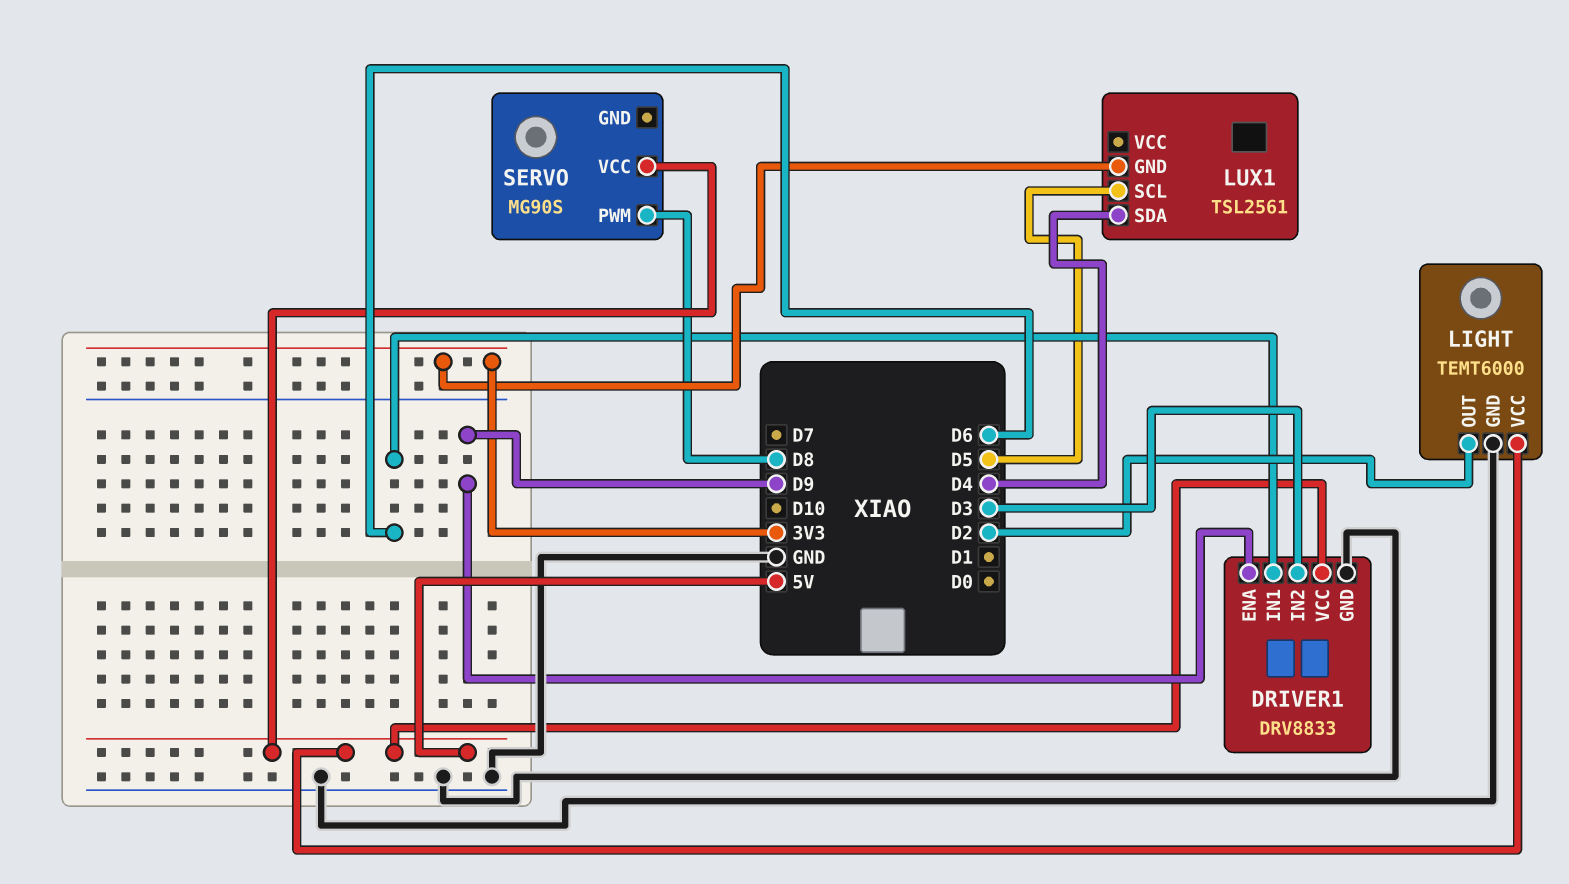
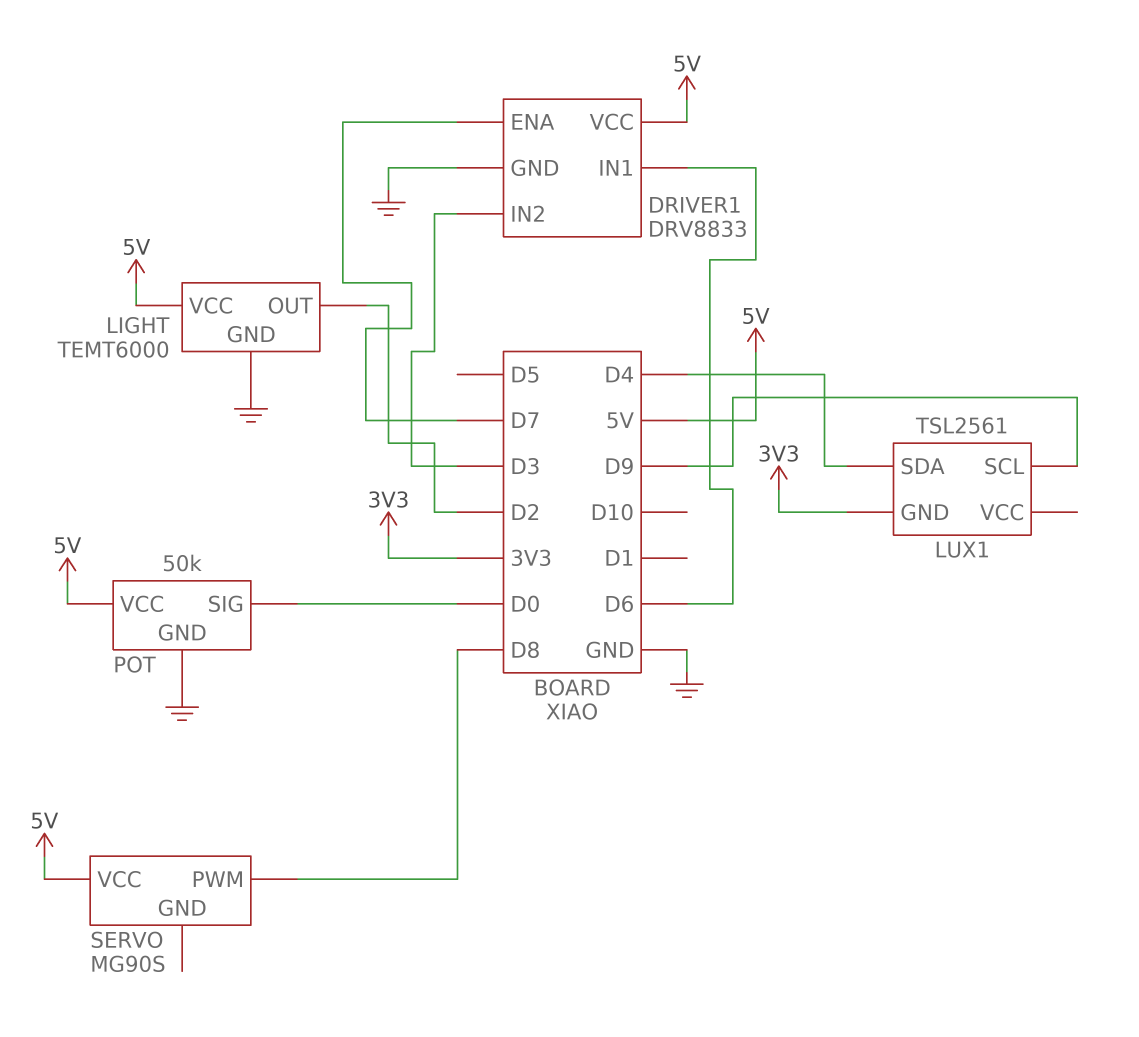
DRIVER1 pin ENA: D9 -> D7
LUX1 pin SCL: D5 -> D9
POT: none -> 50k
POT pin GND: none -> GND
POT pin SIG: none -> D0
POT pin VCC: none -> 5V

